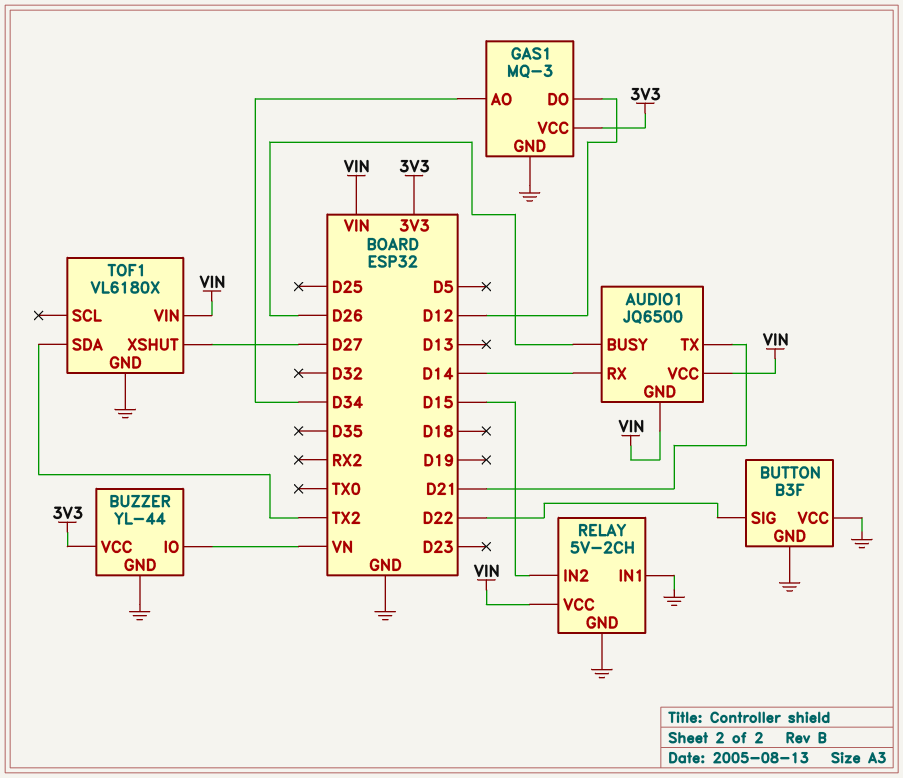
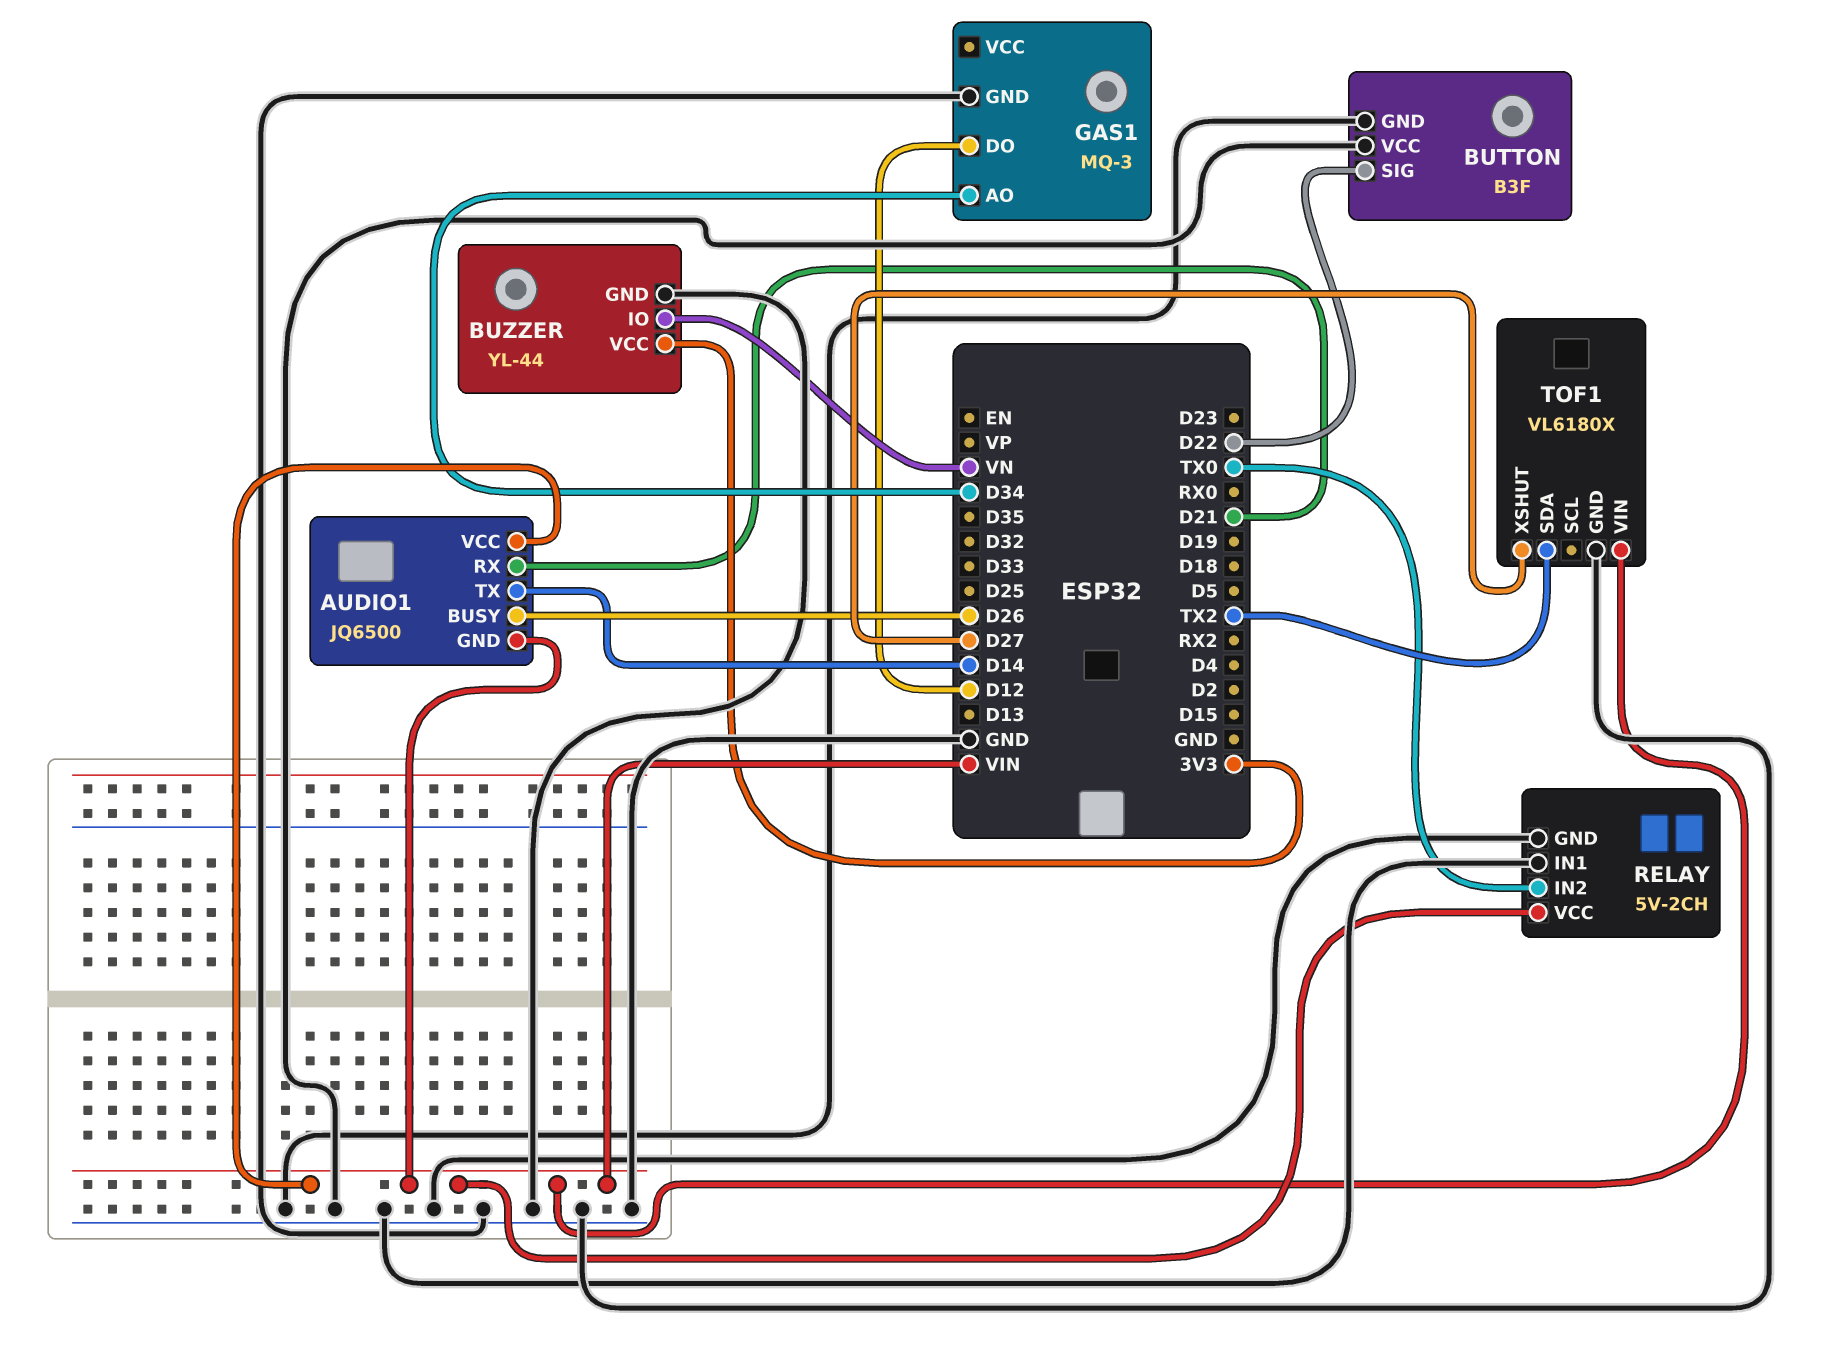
AUDIO1 pin RX: D14 -> D21
AUDIO1 pin TX: D21 -> D14
GAS1 pin VCC: 3V3 -> none
RELAY pin IN2: D15 -> TX0

